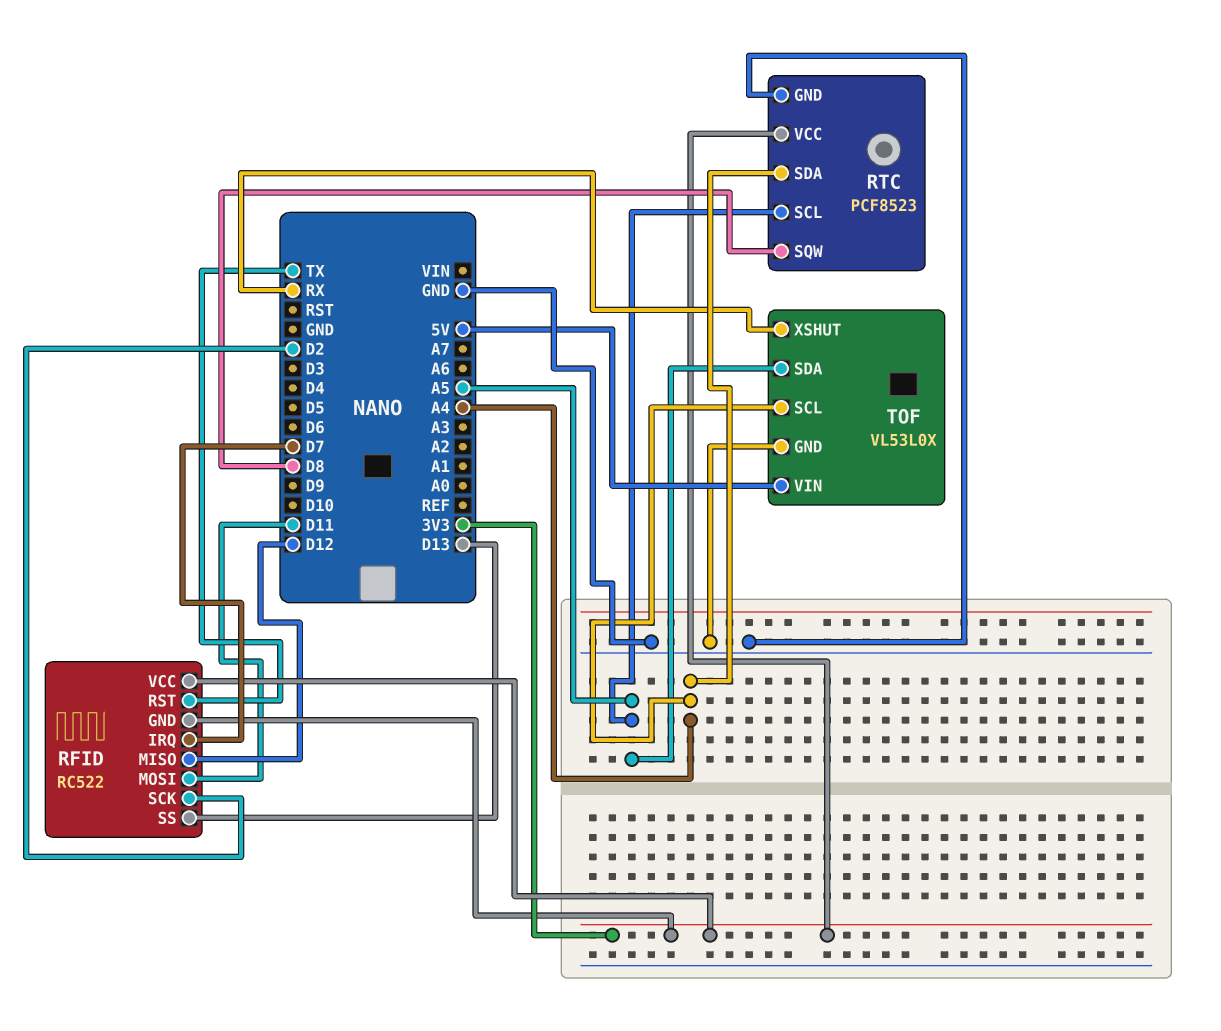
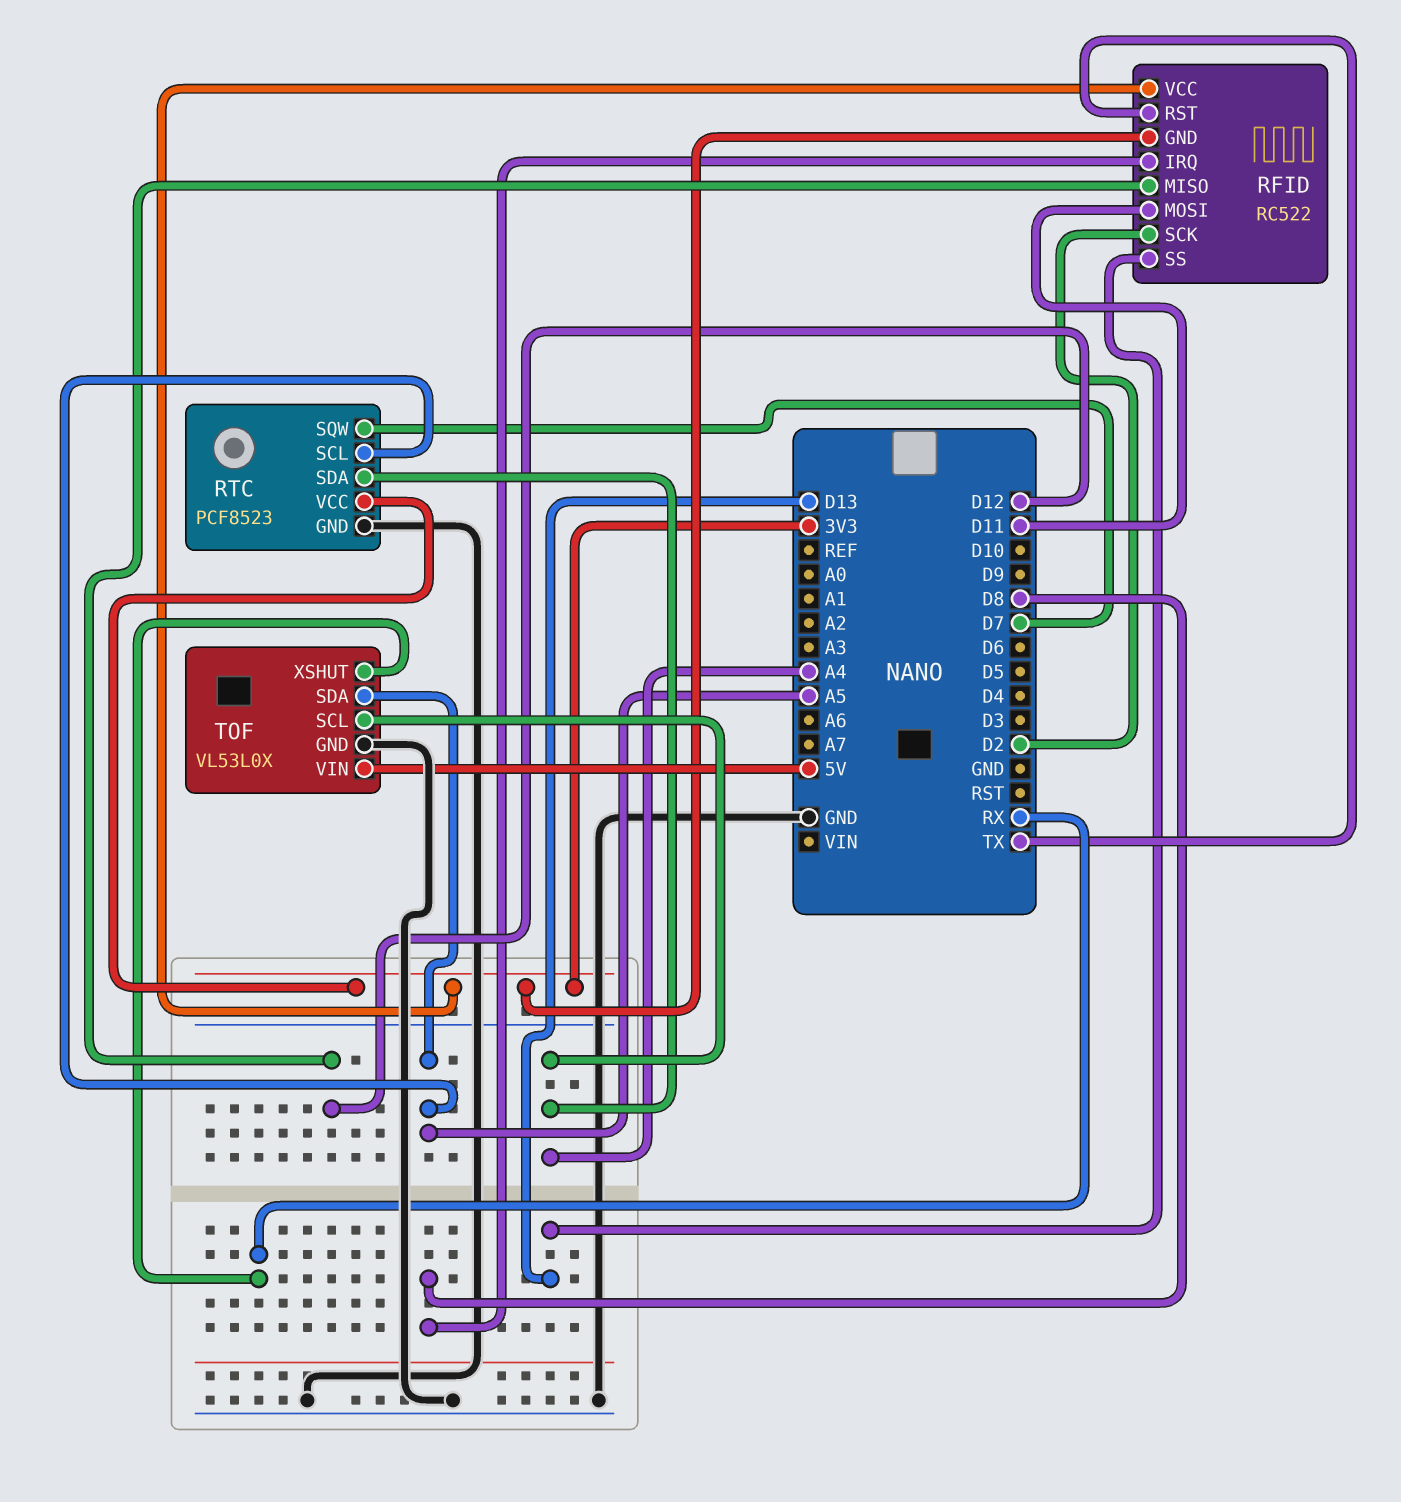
RFID pin IRQ: D7 -> D8
RTC pin SQW: D8 -> D7

